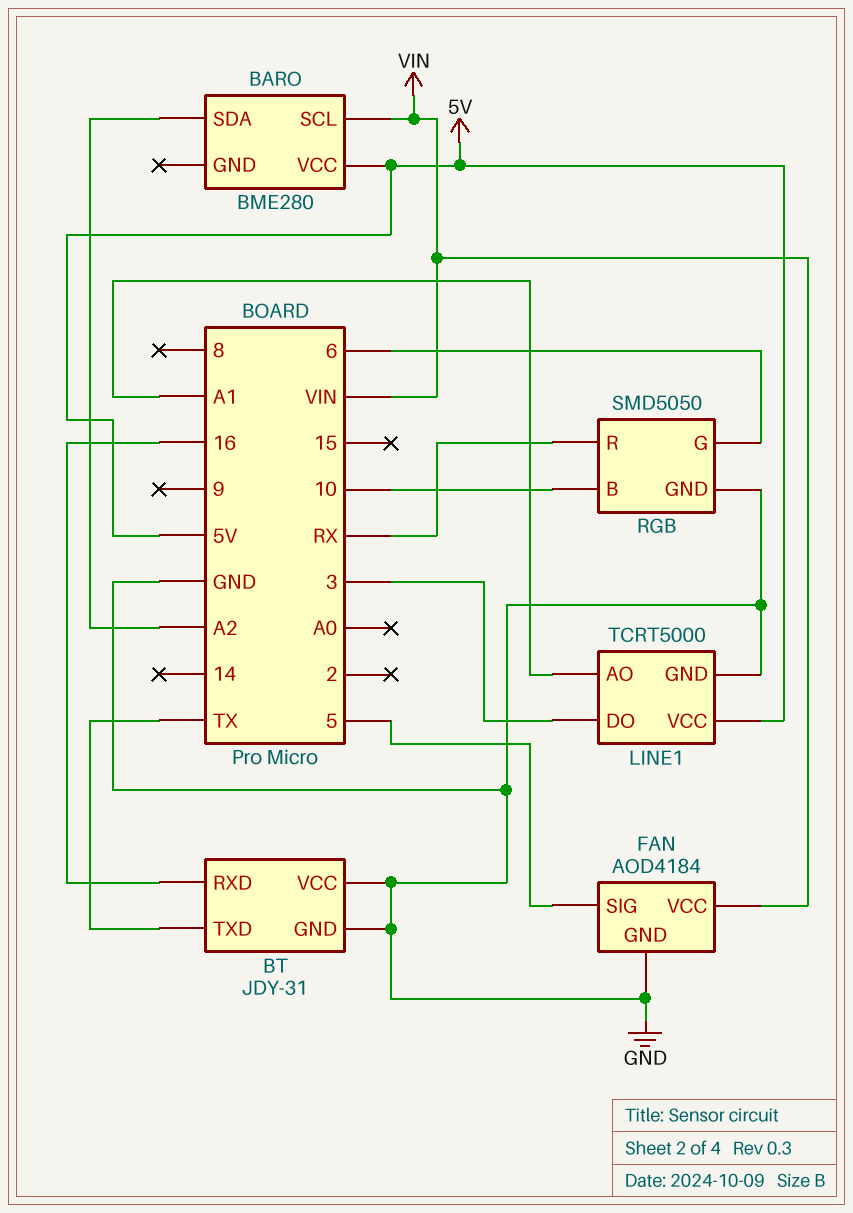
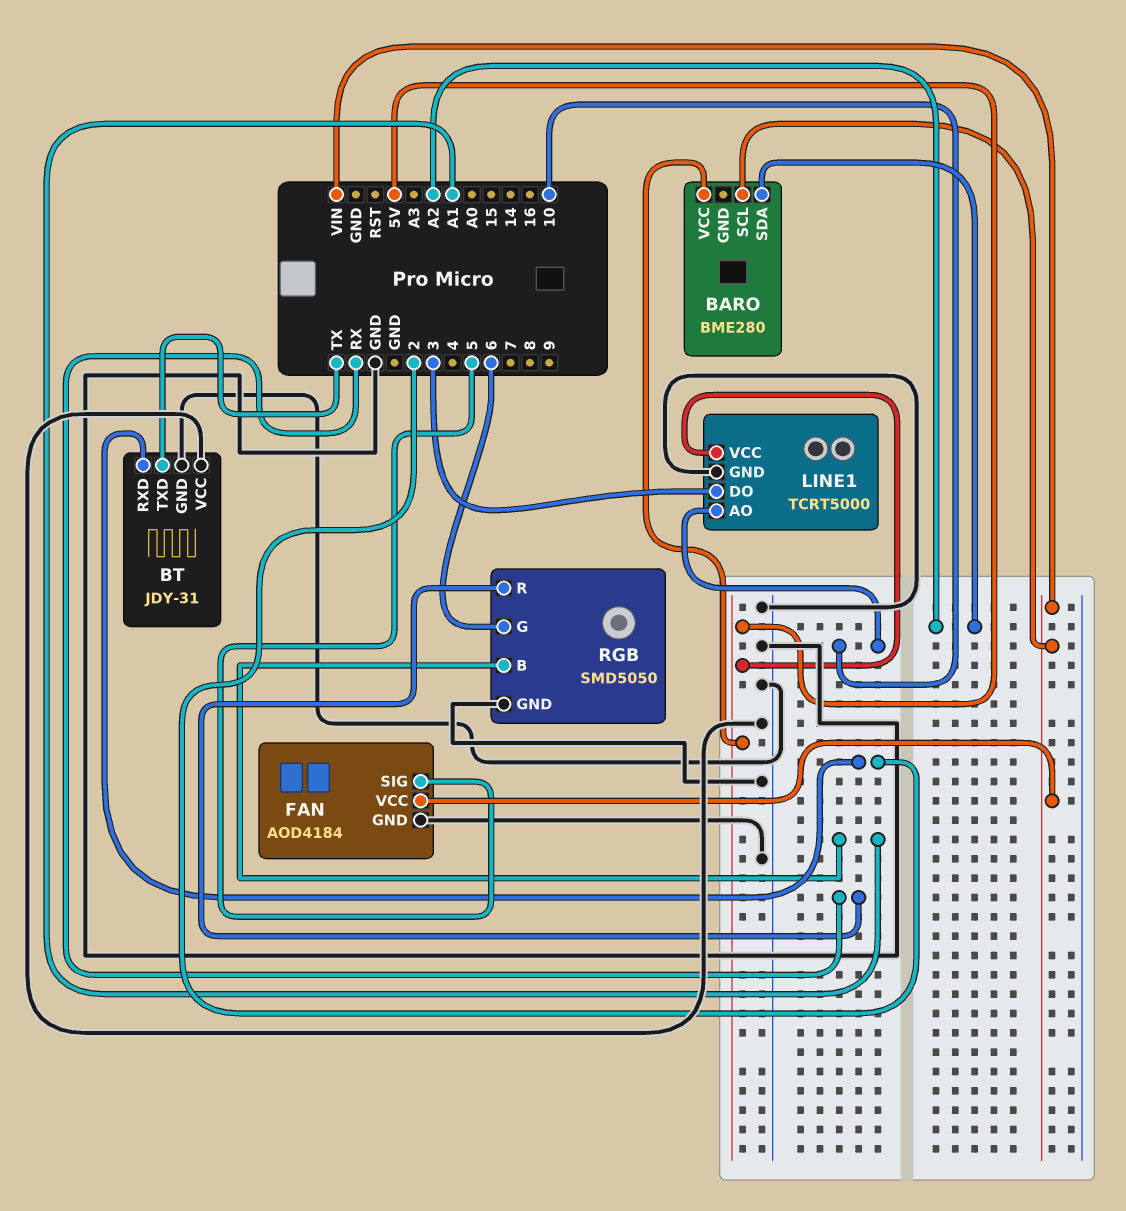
BT pin RXD: 16 -> 2
LINE1 pin AO: A1 -> 10
RGB pin B: 10 -> A1

